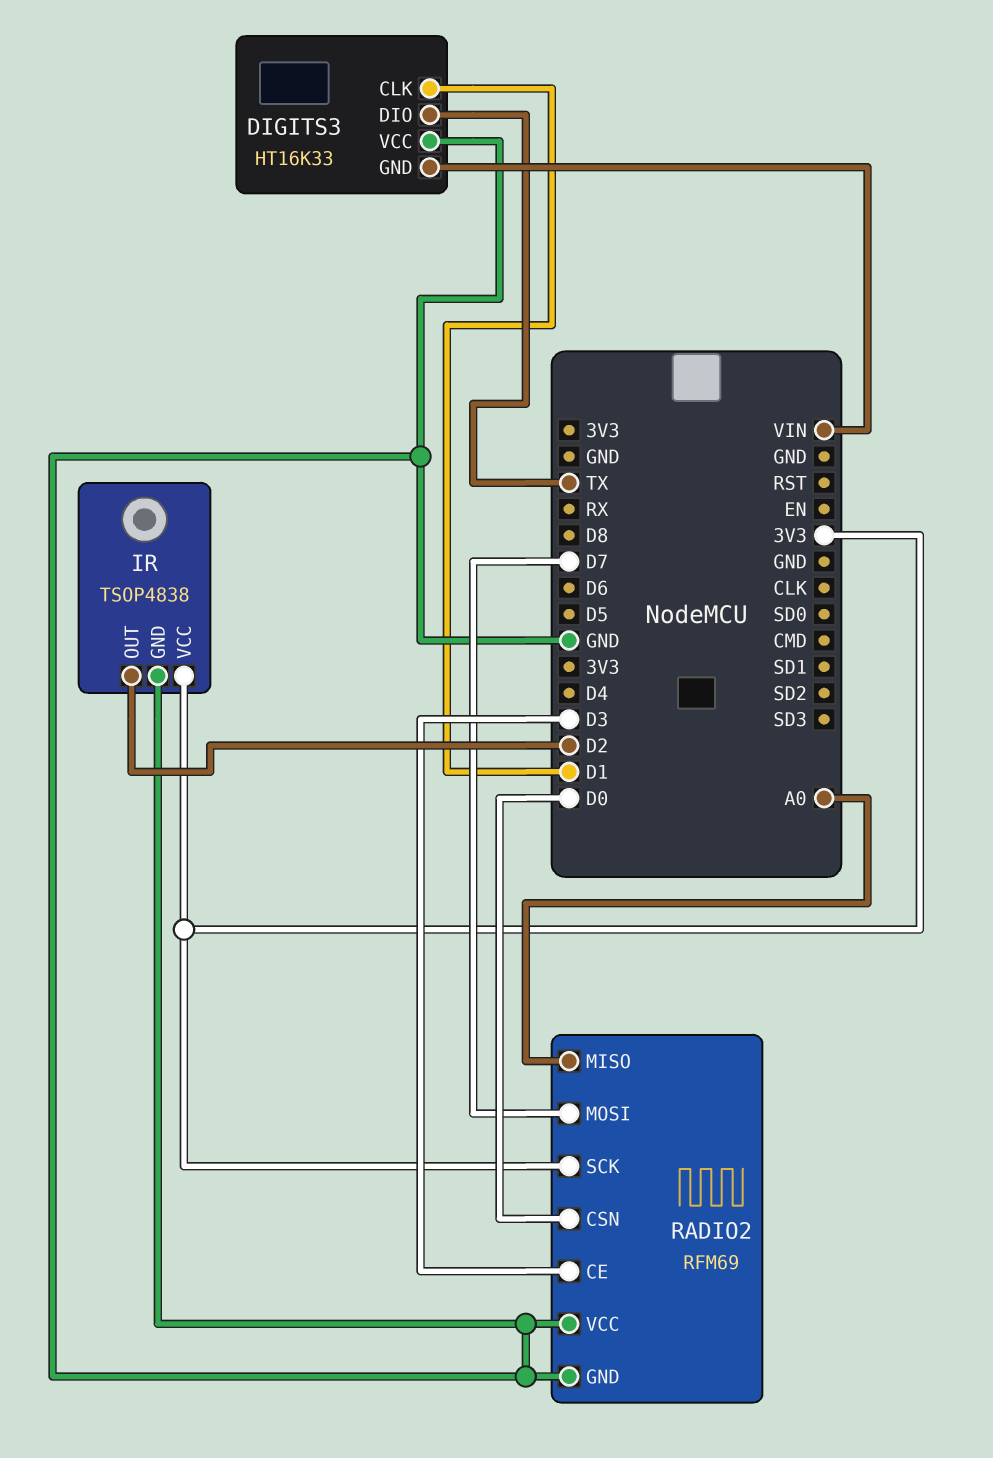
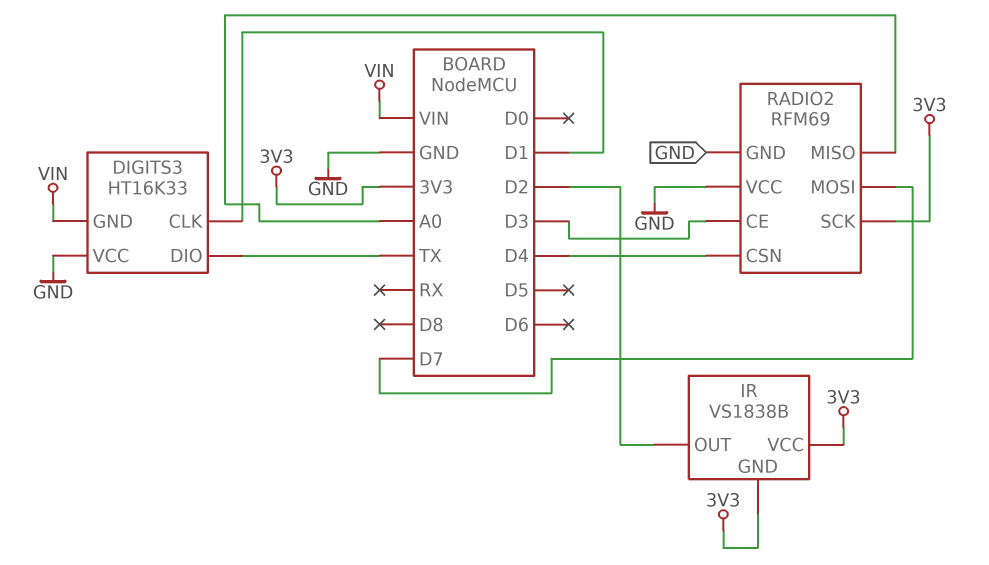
IR: TSOP4838 -> VS1838B
IR pin GND: GND -> 3V3
RADIO2 pin CSN: D0 -> D4

